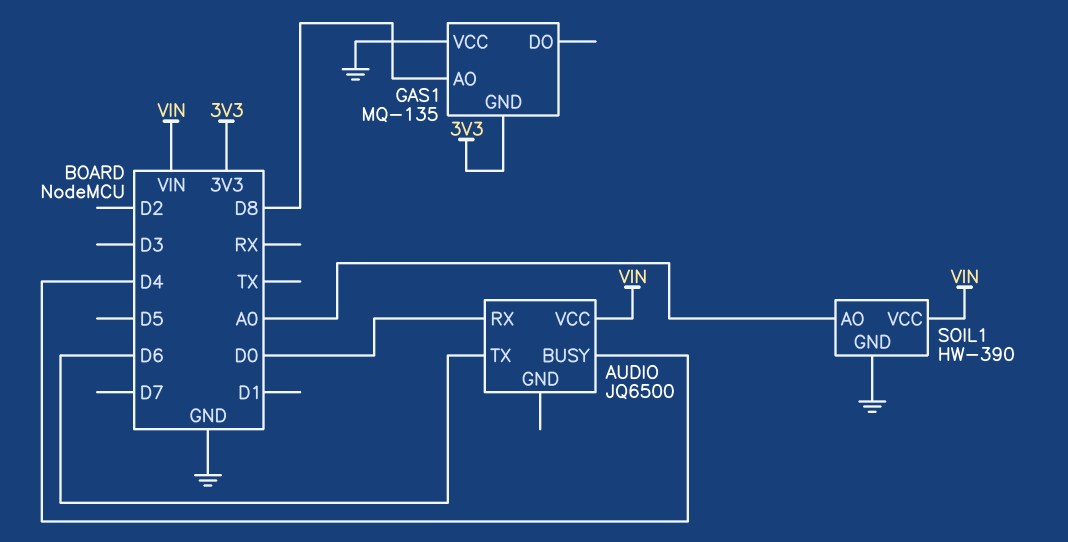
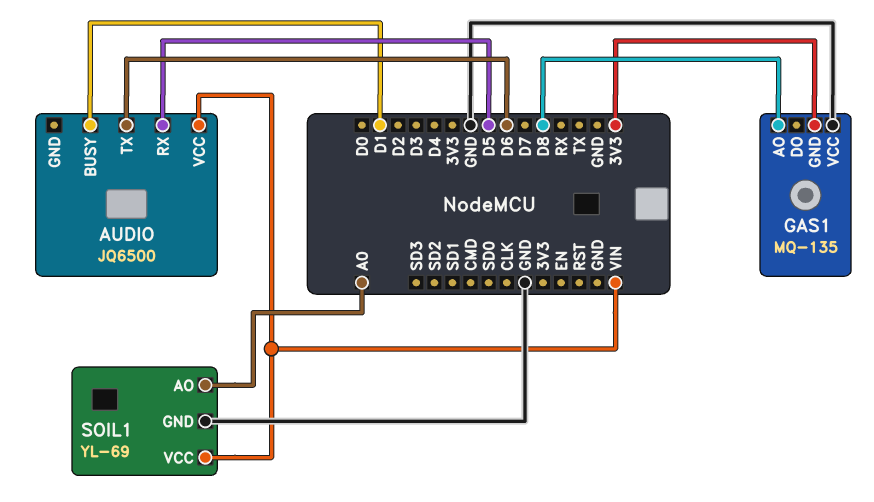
AUDIO pin BUSY: D4 -> D1
AUDIO pin RX: D0 -> D5
SOIL1: HW-390 -> YL-69

